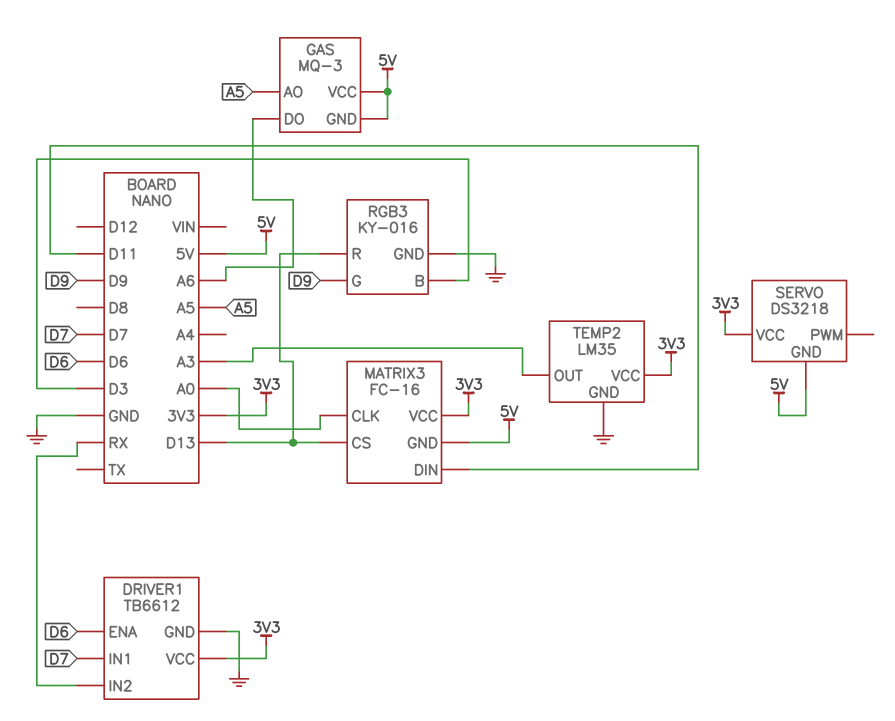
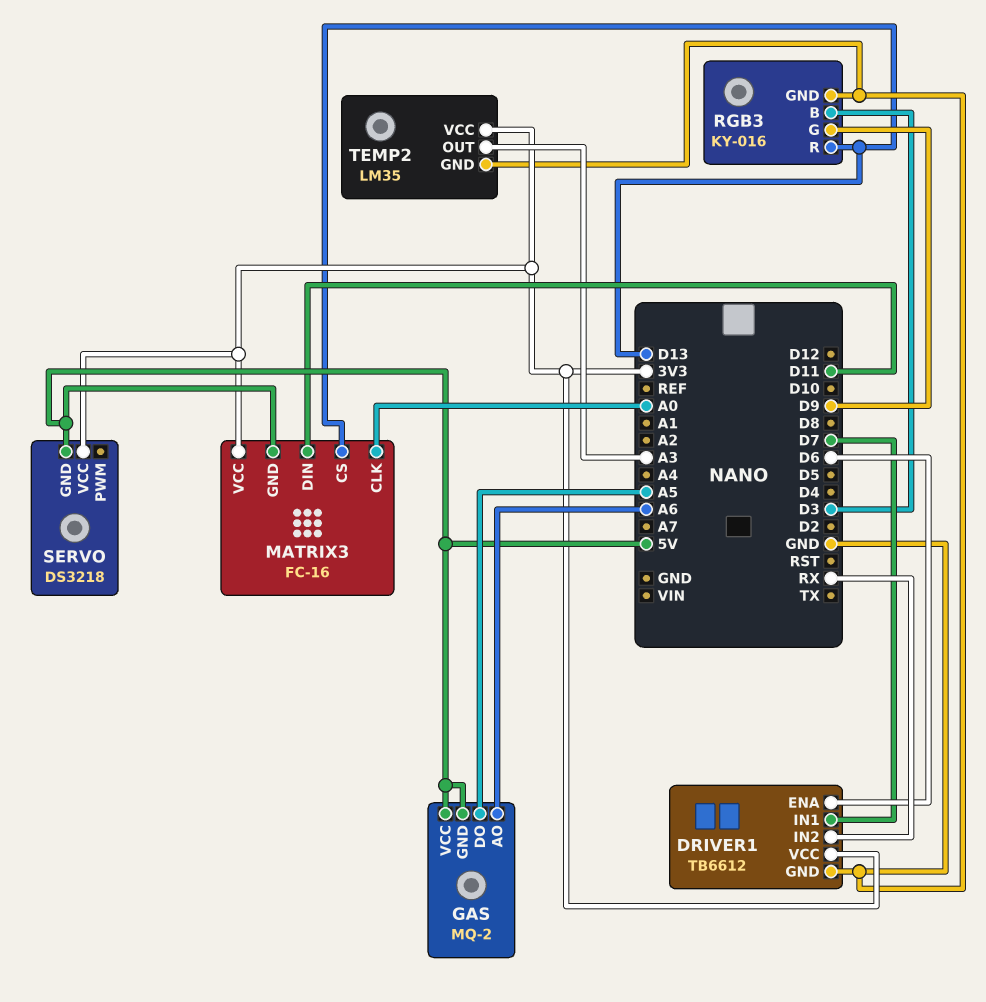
GAS: MQ-3 -> MQ-2
GAS pin AO: A5 -> A6
GAS pin DO: A6 -> A5

